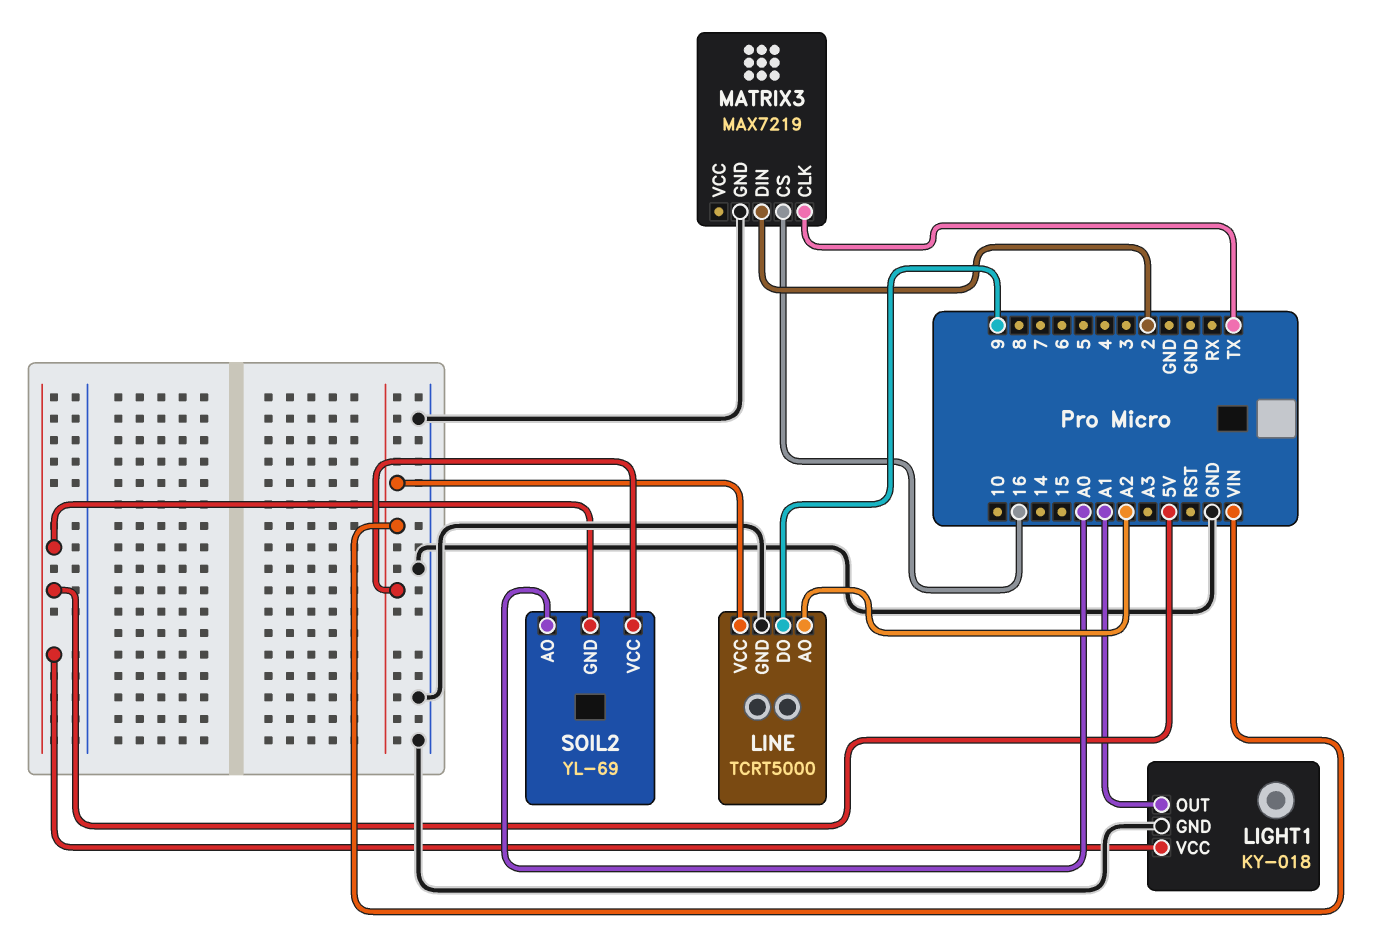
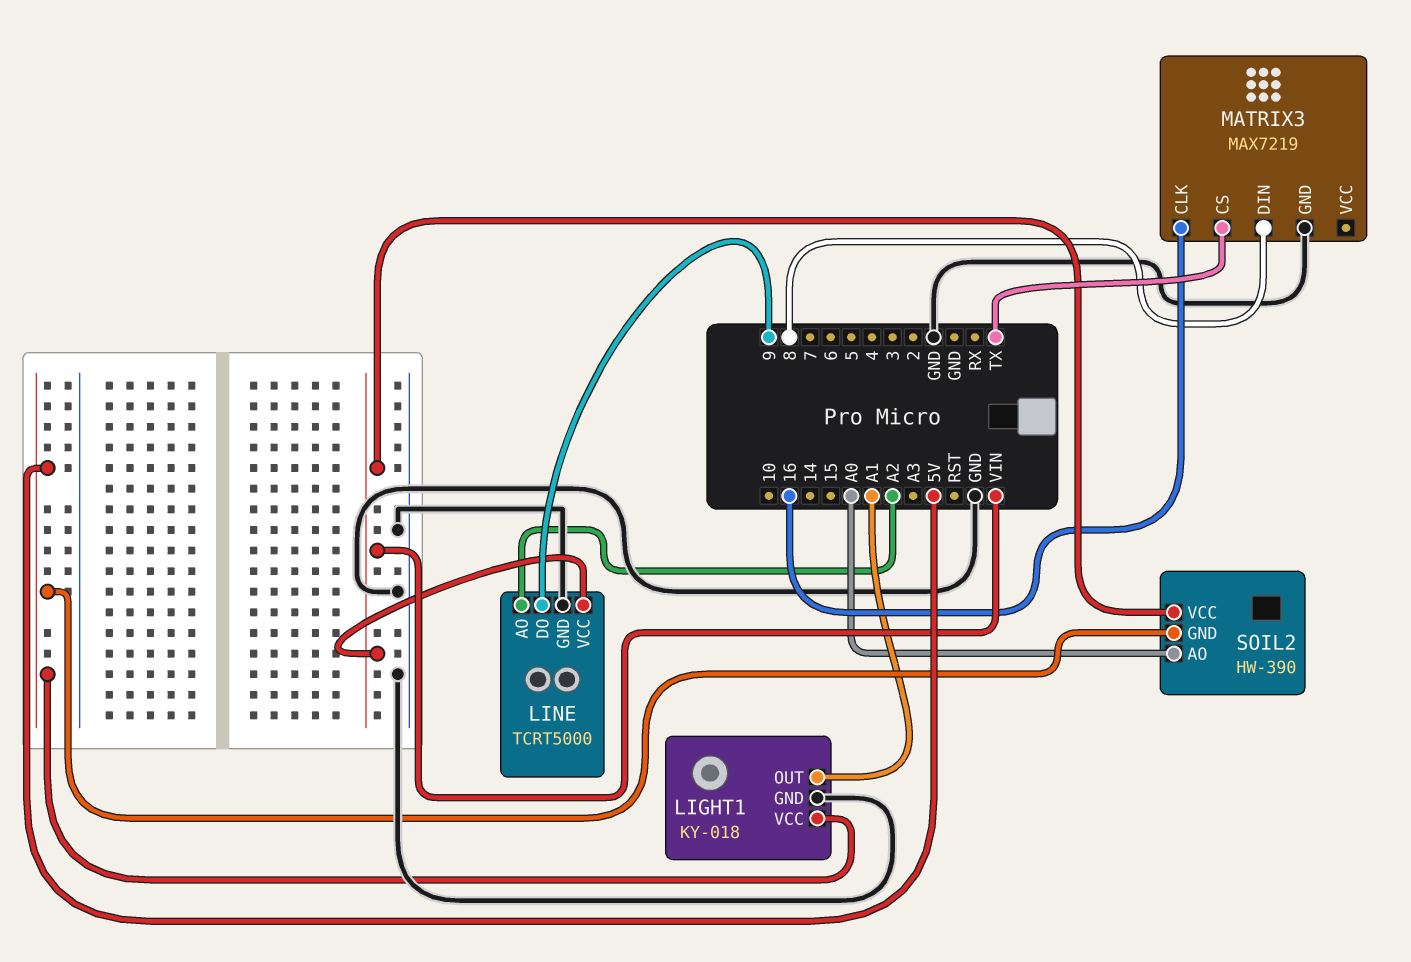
MATRIX3 pin CLK: TX -> 16
MATRIX3 pin CS: 16 -> TX
MATRIX3 pin DIN: 2 -> 8
SOIL2: YL-69 -> HW-390

